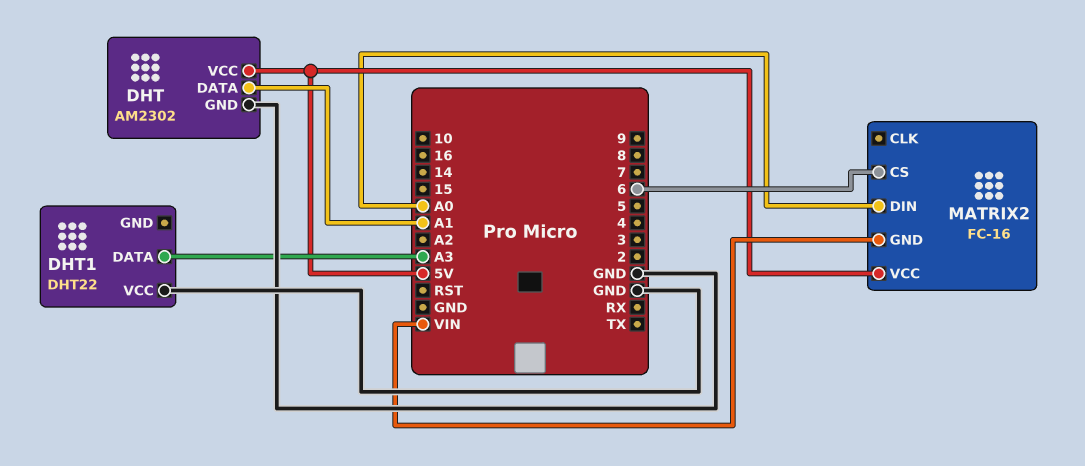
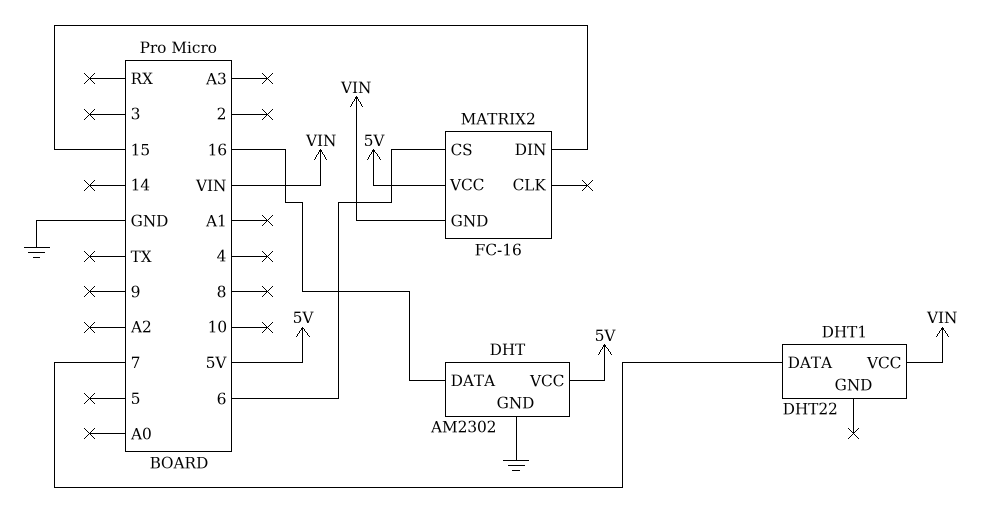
DHT pin DATA: A1 -> 16
DHT1 pin DATA: A3 -> 7
DHT1 pin VCC: GND -> VIN
MATRIX2 pin DIN: A0 -> 15

